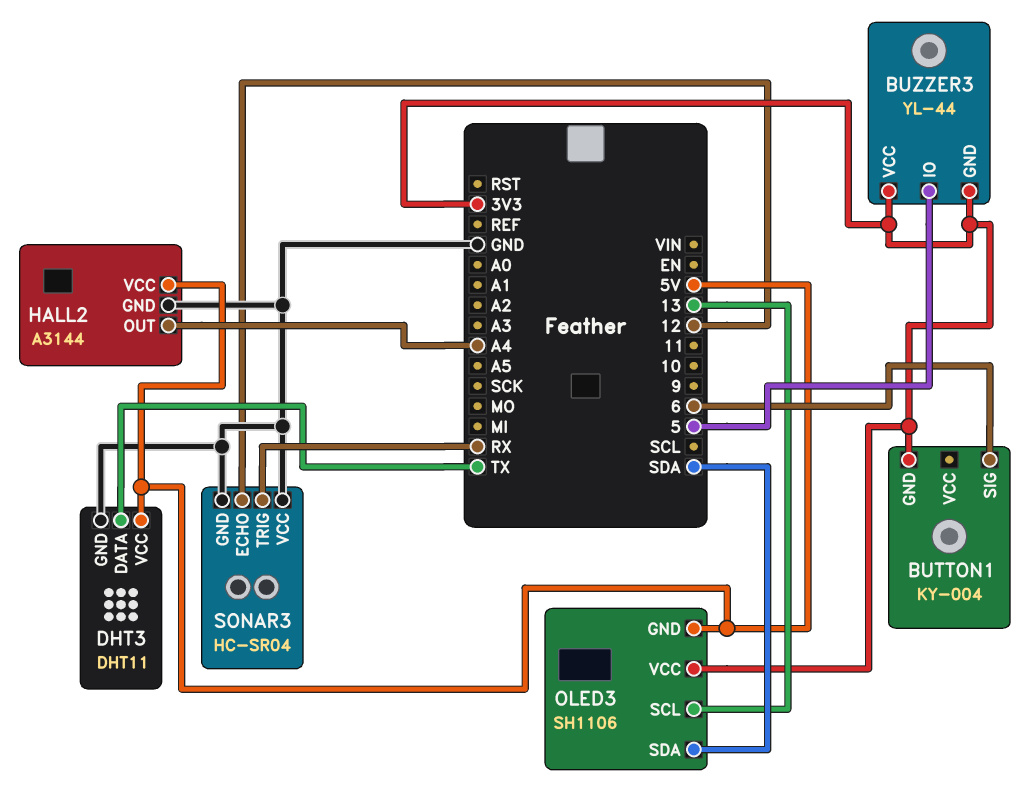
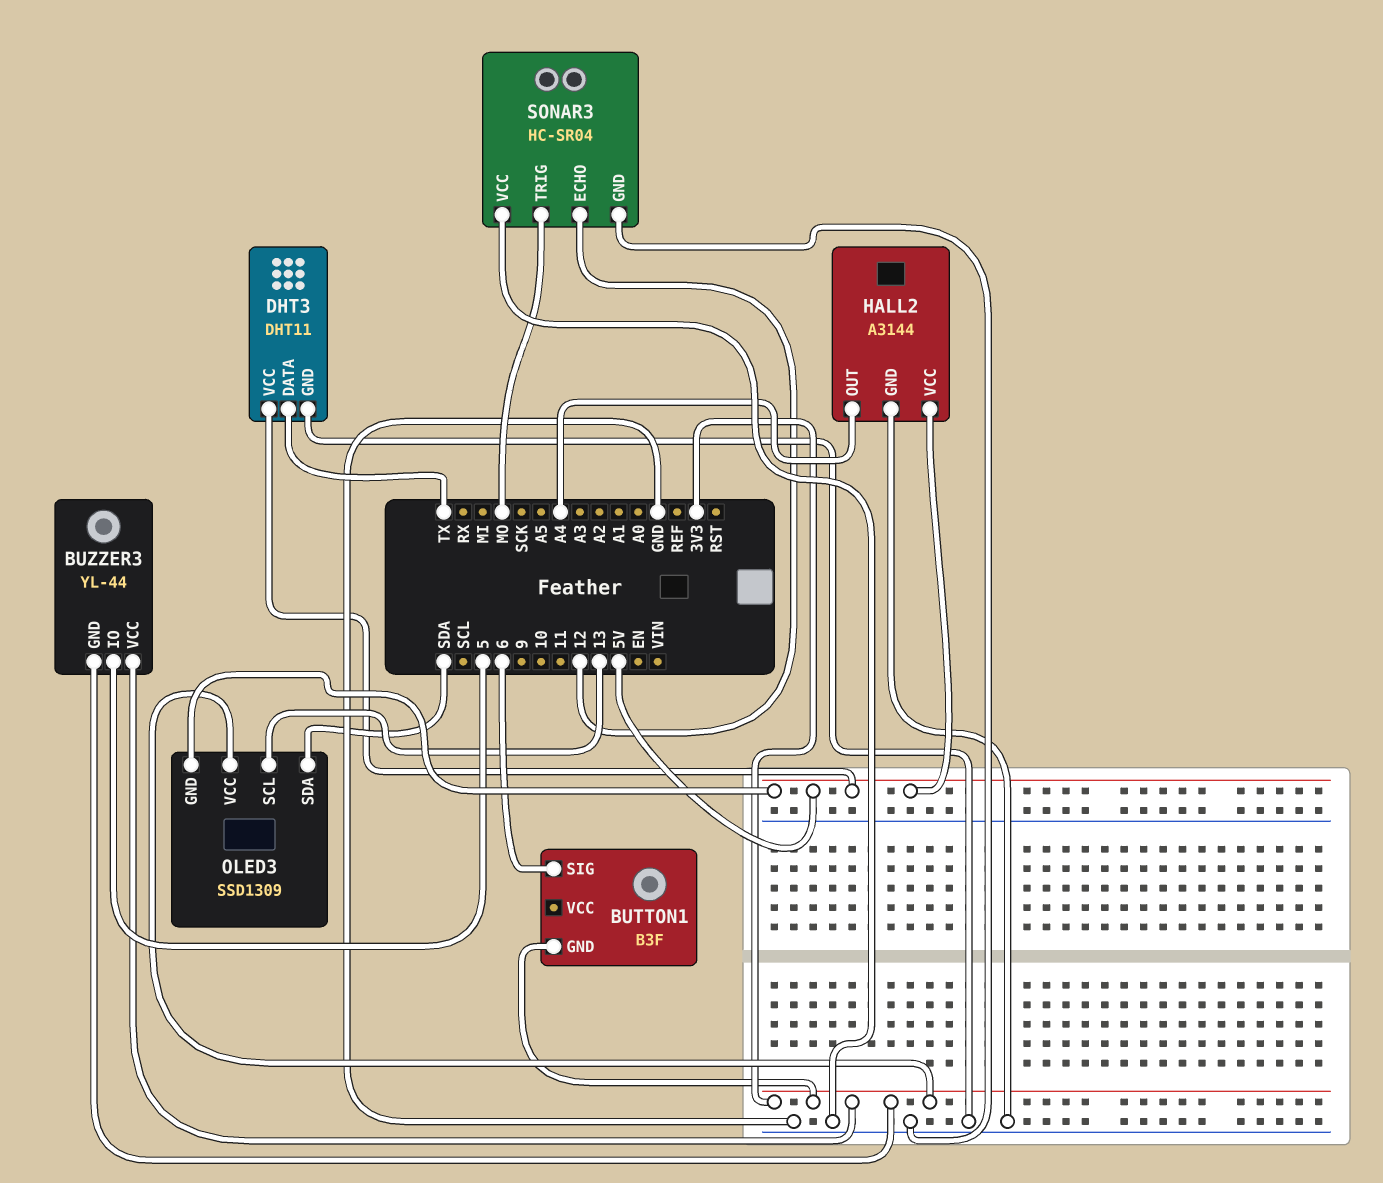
BUTTON1: KY-004 -> B3F
OLED3: SH1106 -> SSD1309
SONAR3 pin TRIG: RX -> MO

